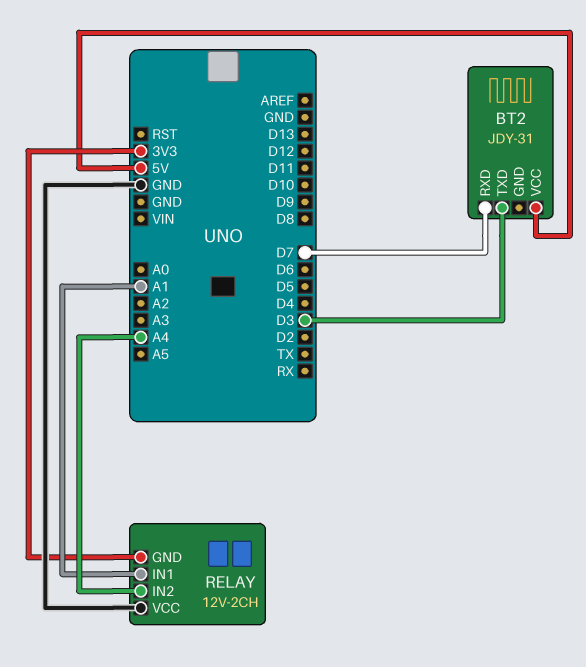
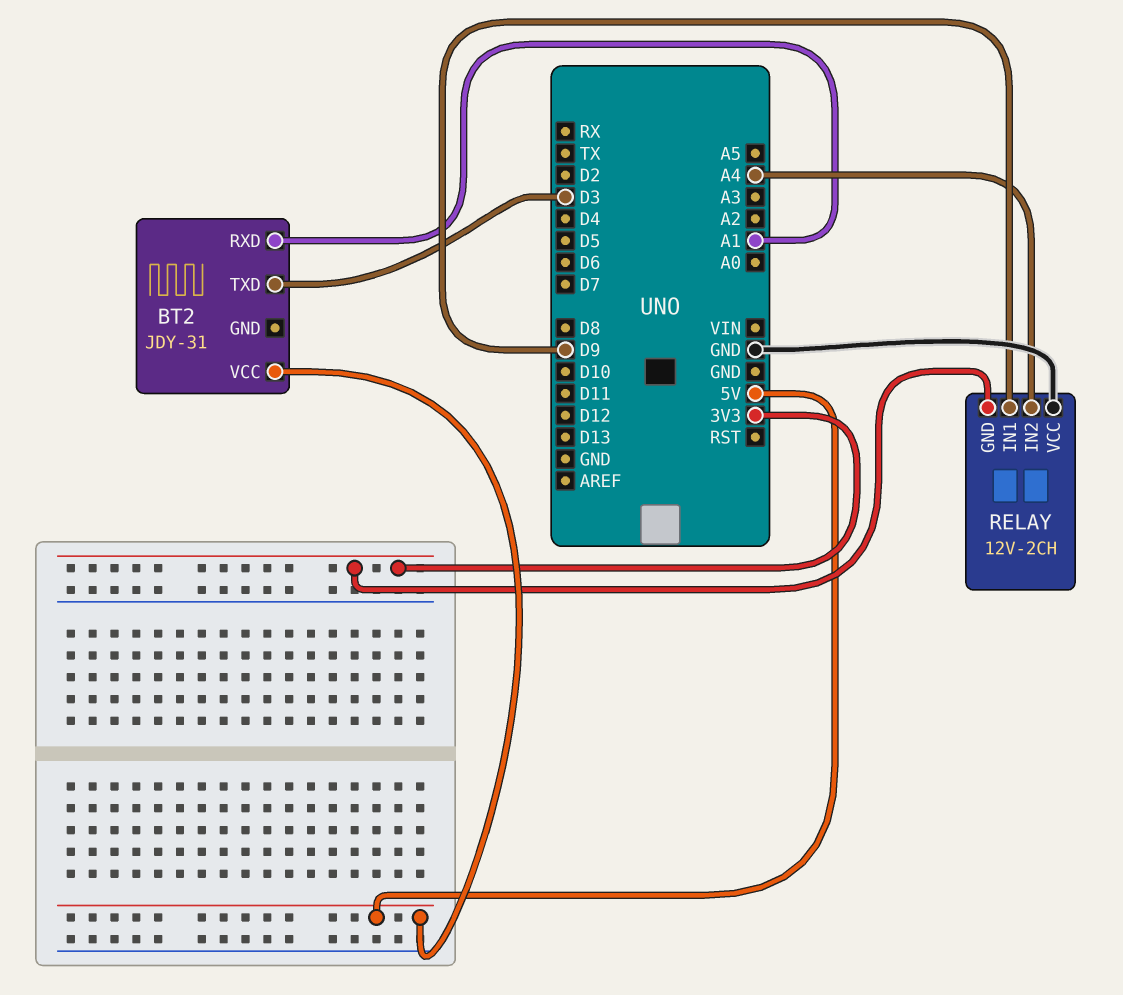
BT2 pin RXD: D7 -> A1
RELAY pin IN1: A1 -> D9

